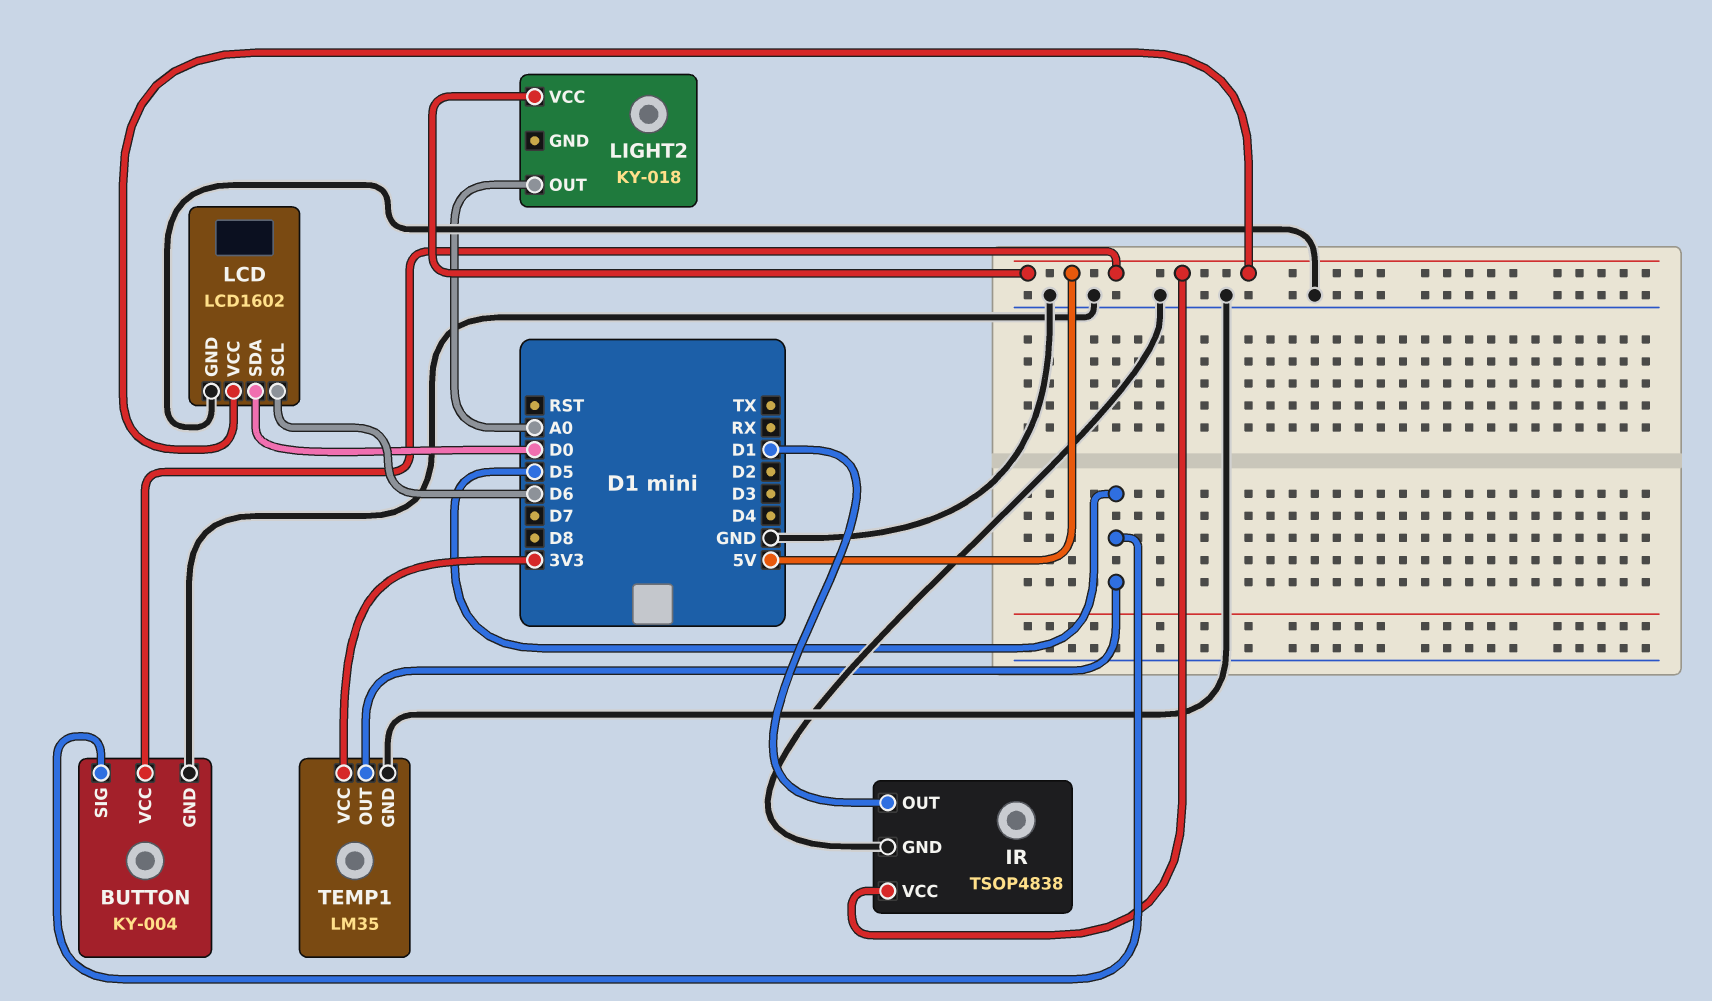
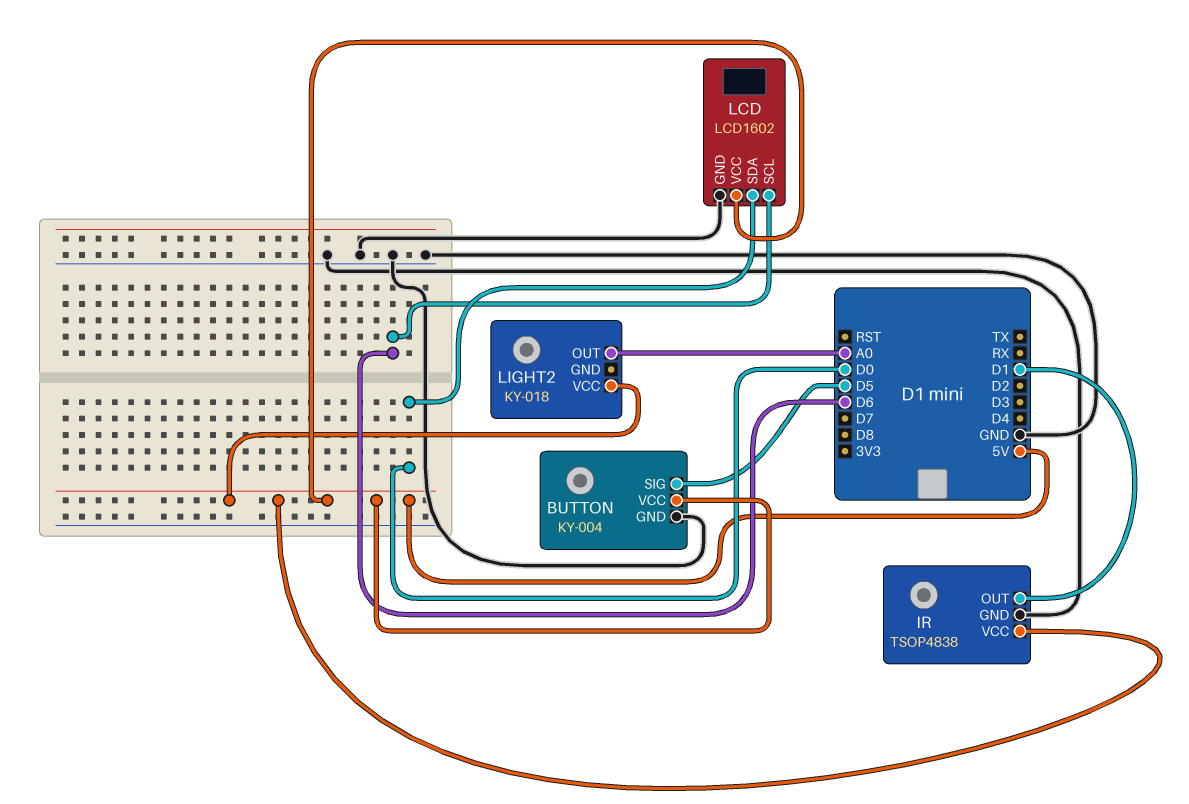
TEMP1: LM35 -> none
TEMP1 pin GND: GND -> none
TEMP1 pin OUT: D5 -> none
TEMP1 pin VCC: 3V3 -> none

